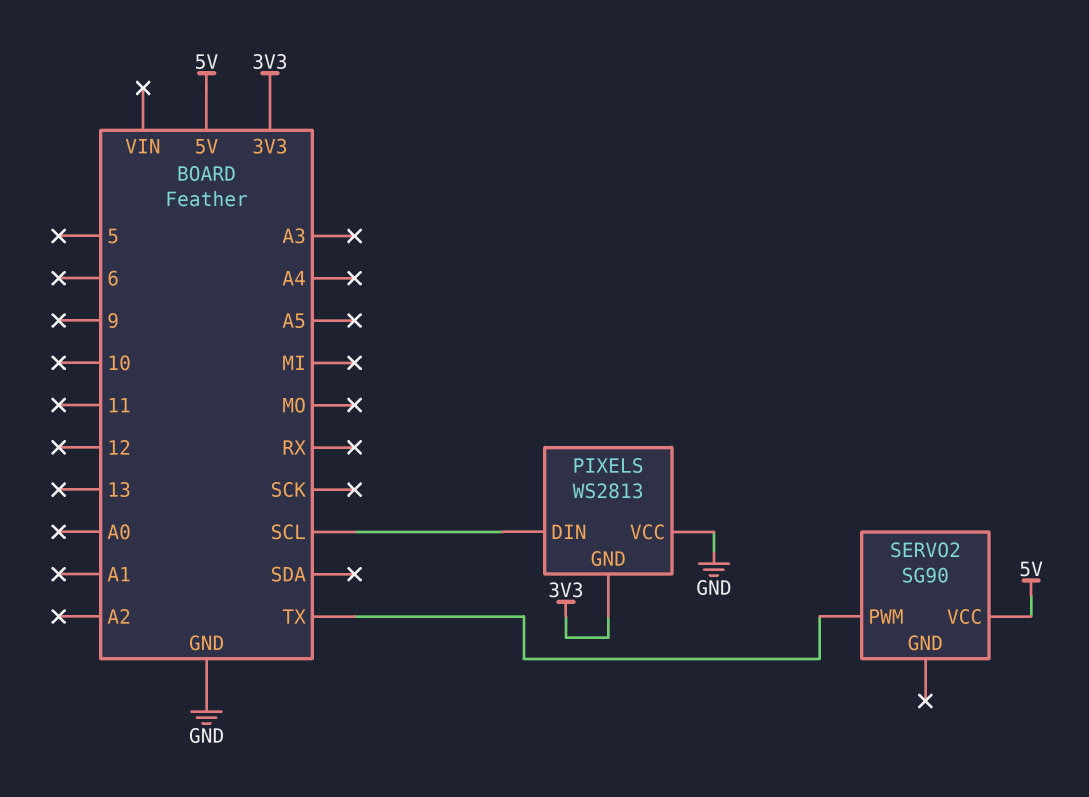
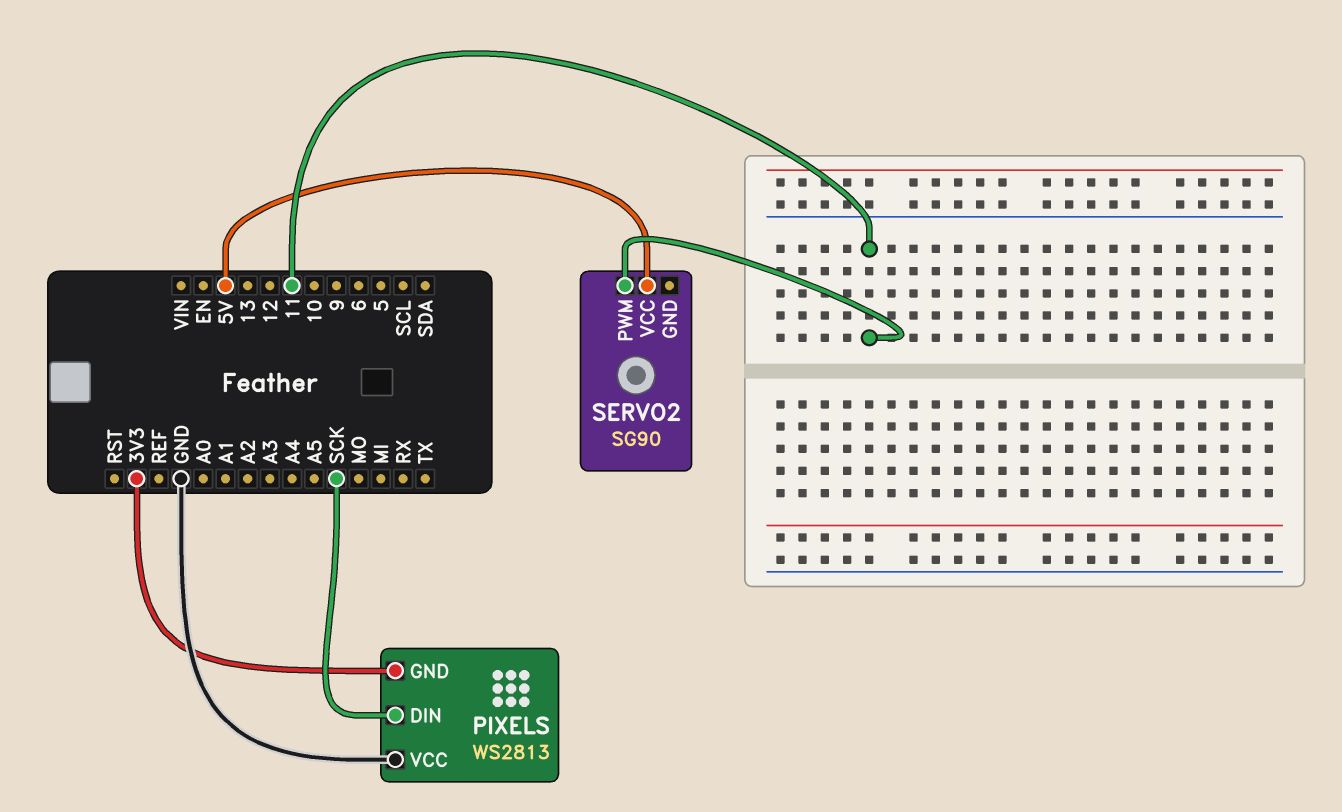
PIXELS pin DIN: SCL -> SCK
SERVO2 pin PWM: TX -> 11

